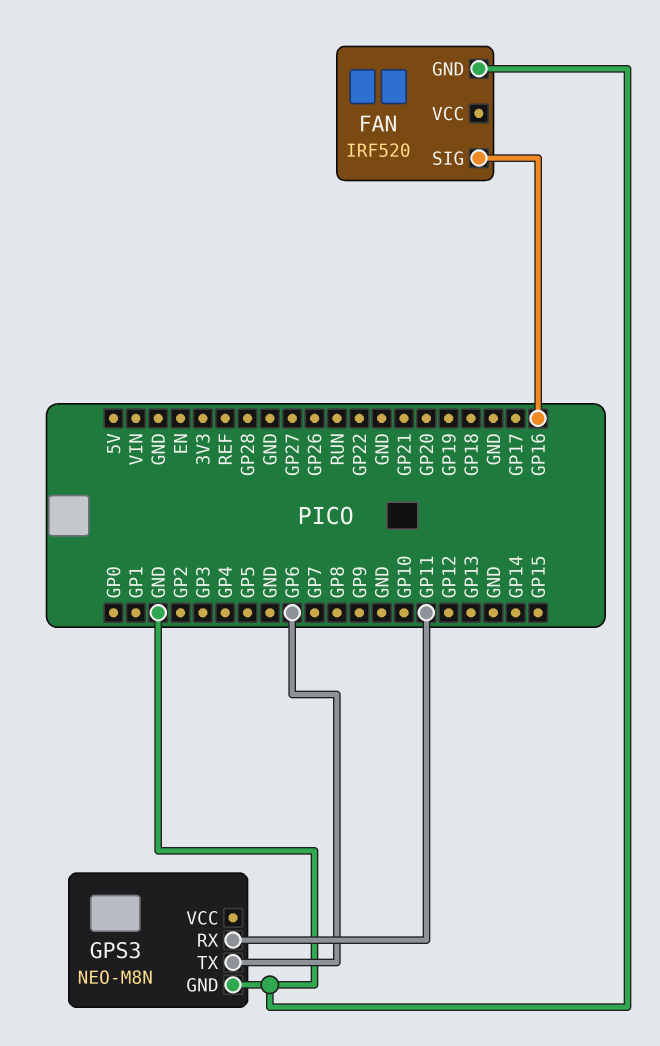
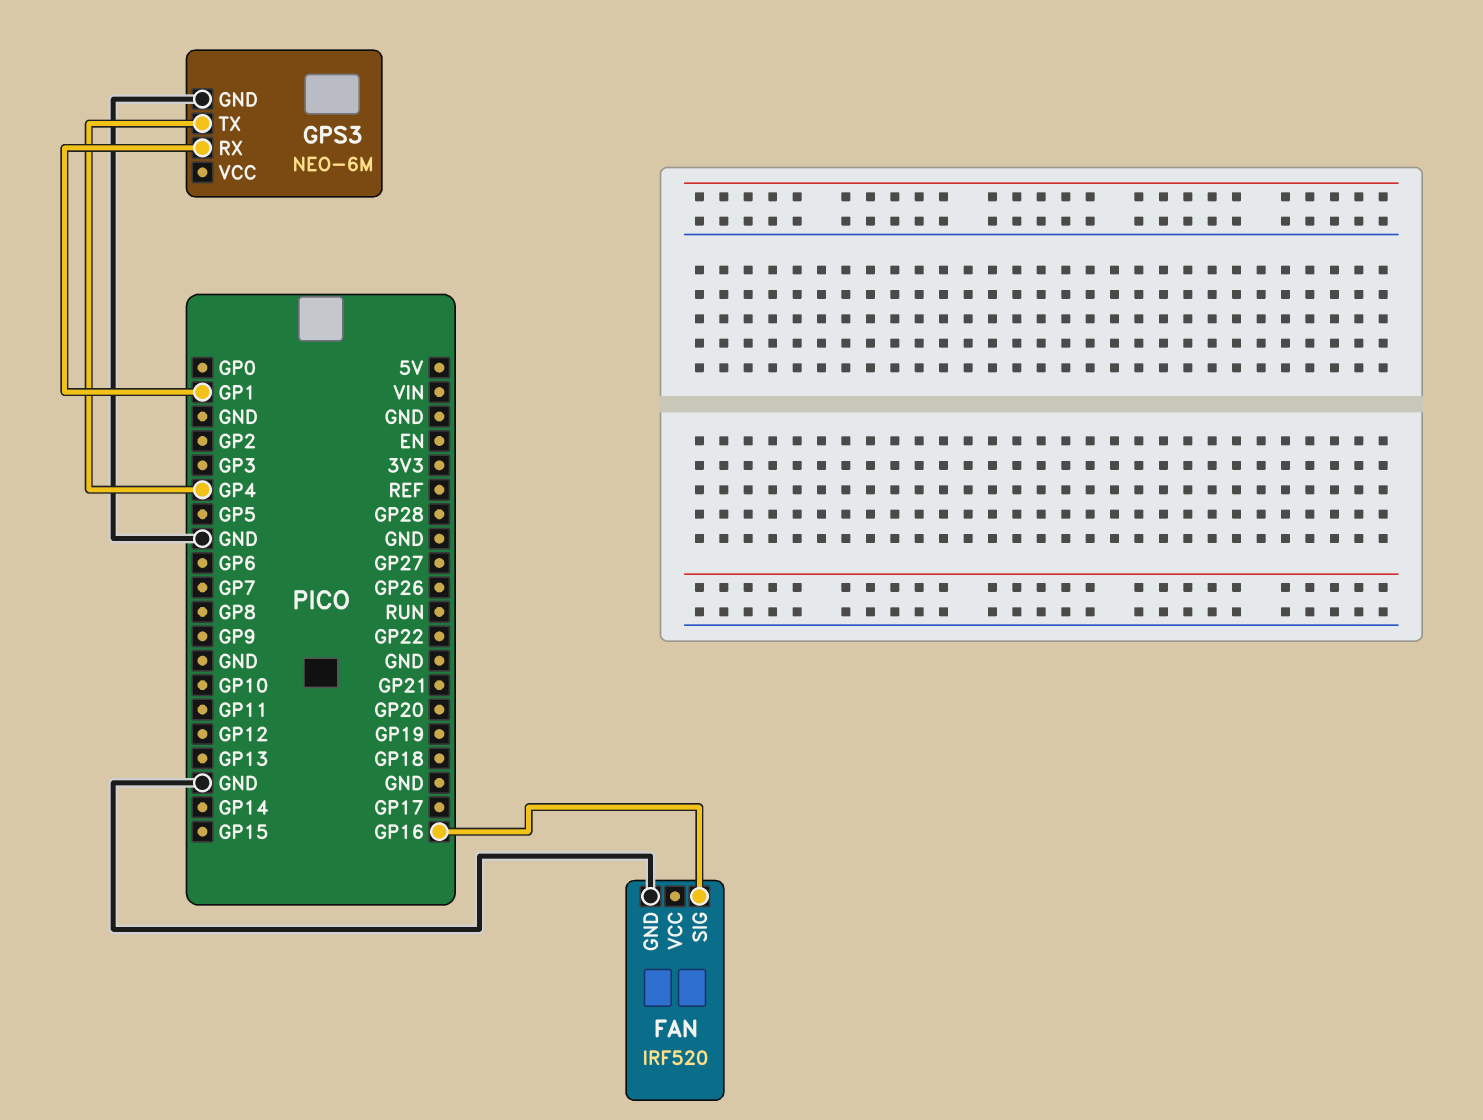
GPS3: NEO-M8N -> NEO-6M
GPS3 pin RX: GP11 -> GP1
GPS3 pin TX: GP6 -> GP4

